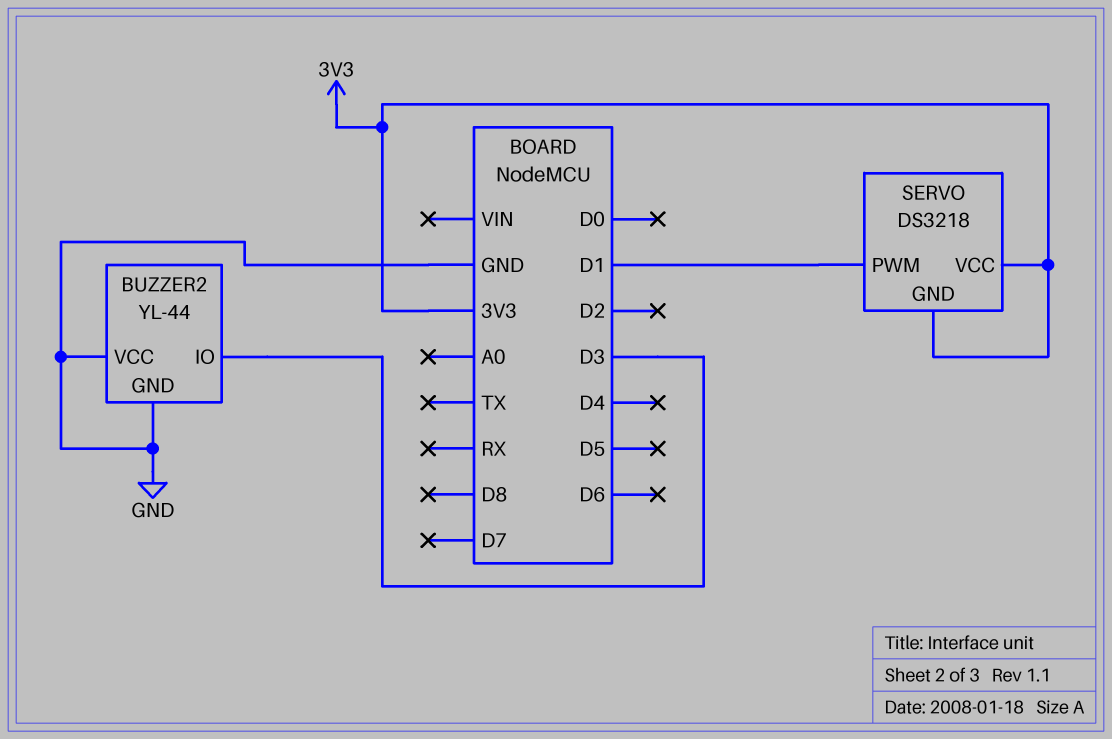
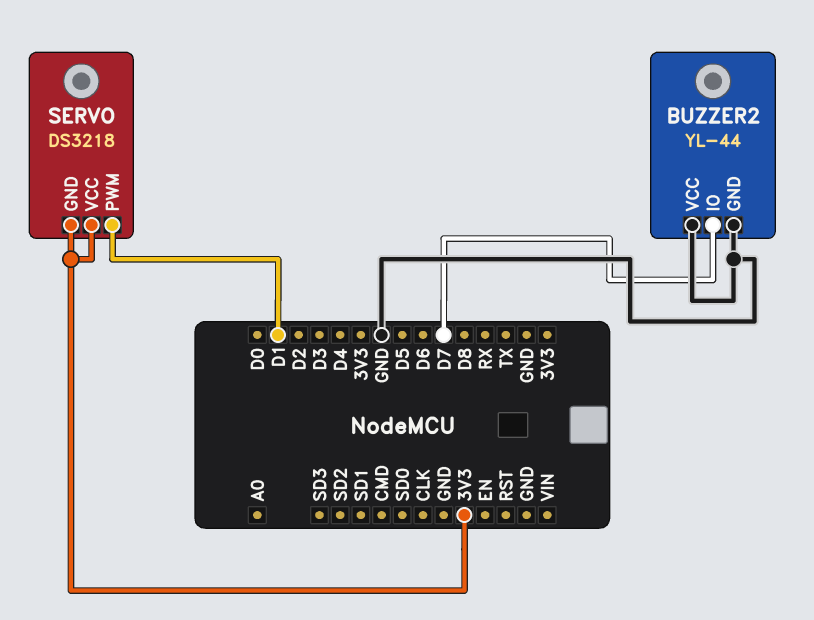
BUZZER2 pin IO: D3 -> D7

